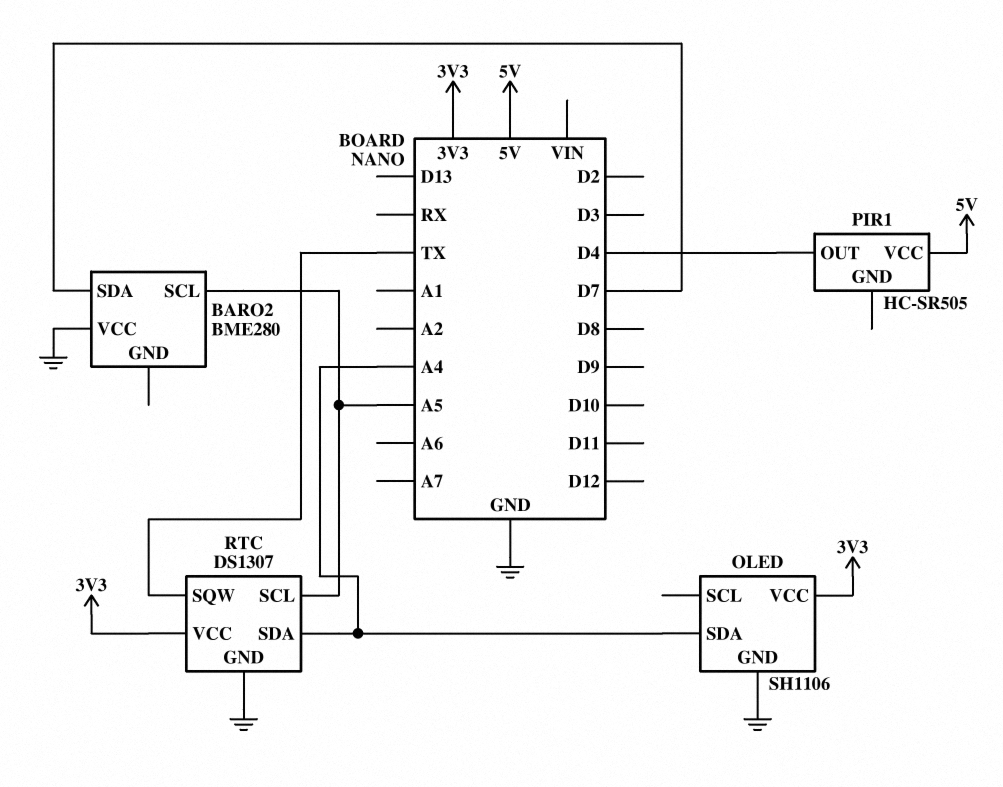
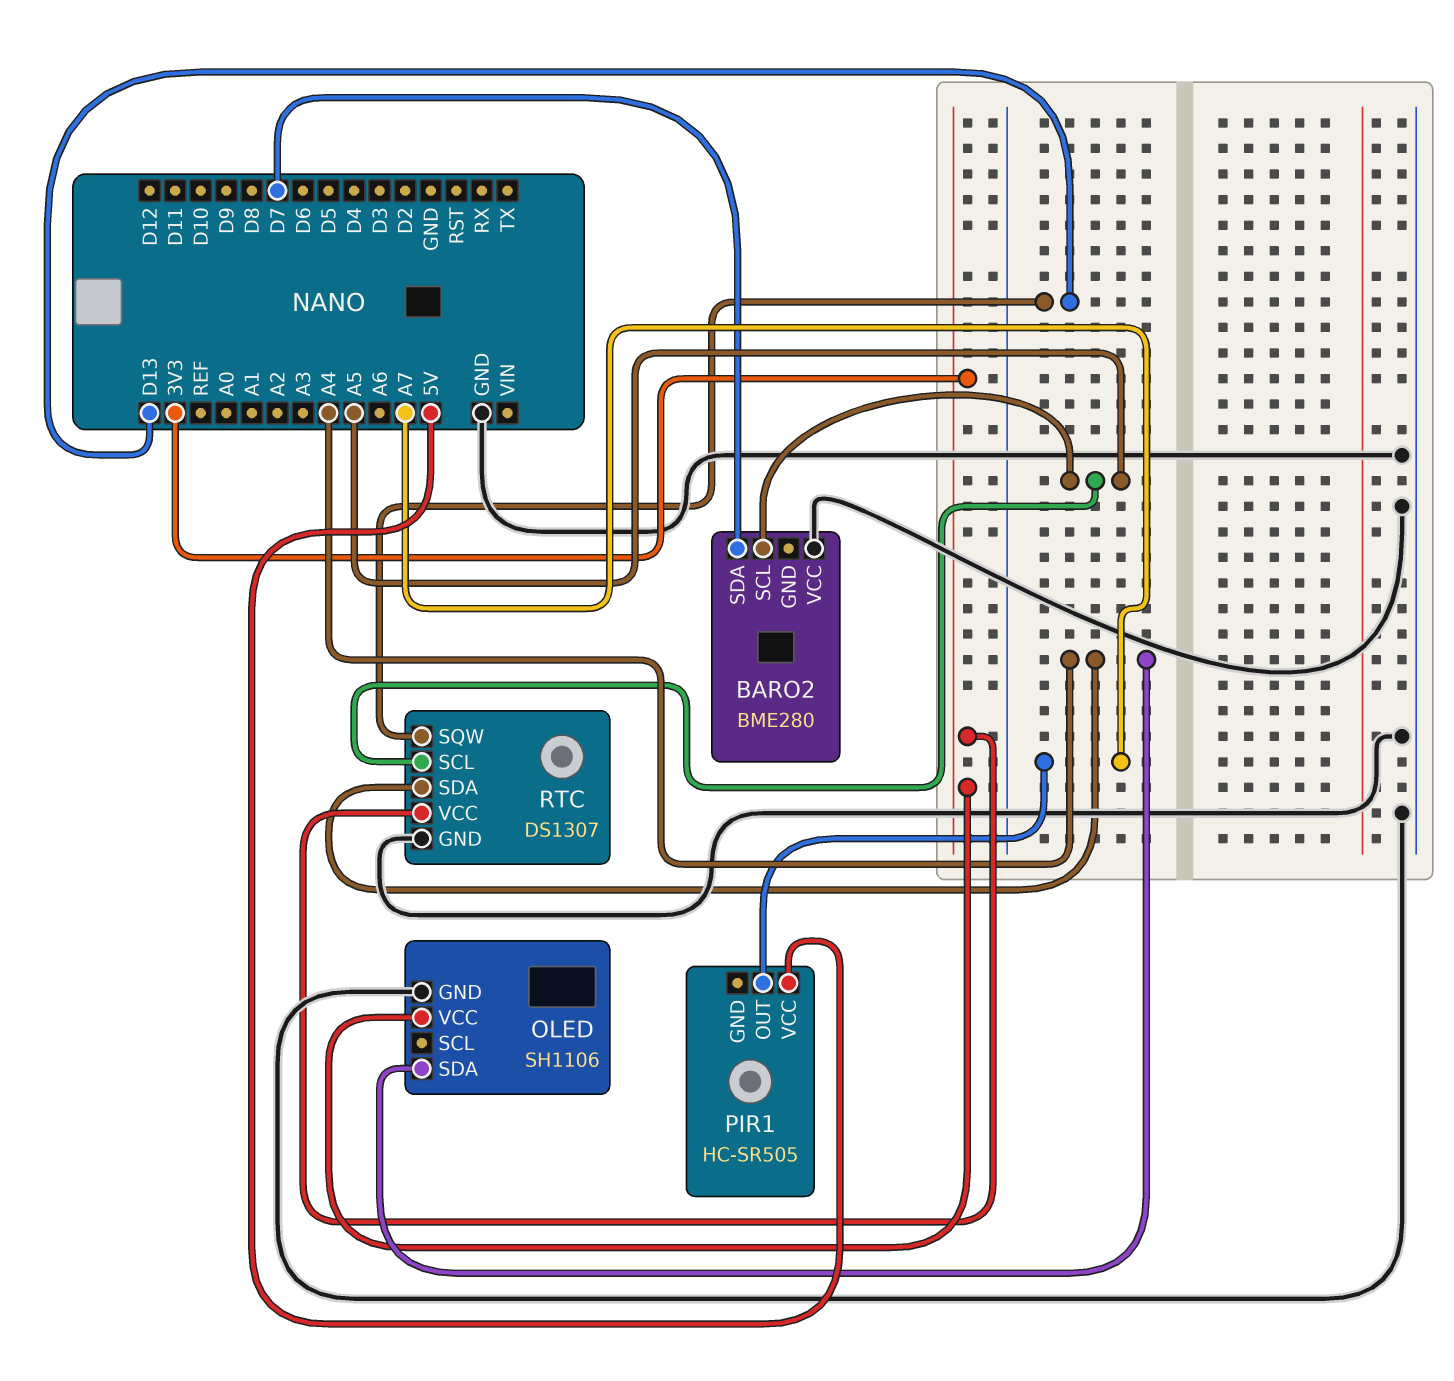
PIR1 pin OUT: D4 -> A7
RTC pin SQW: TX -> D13

